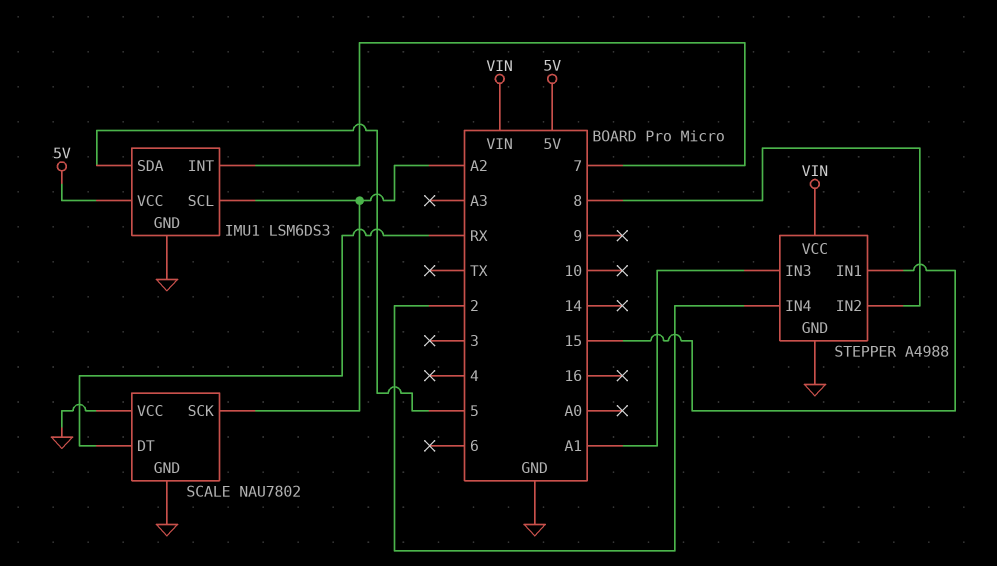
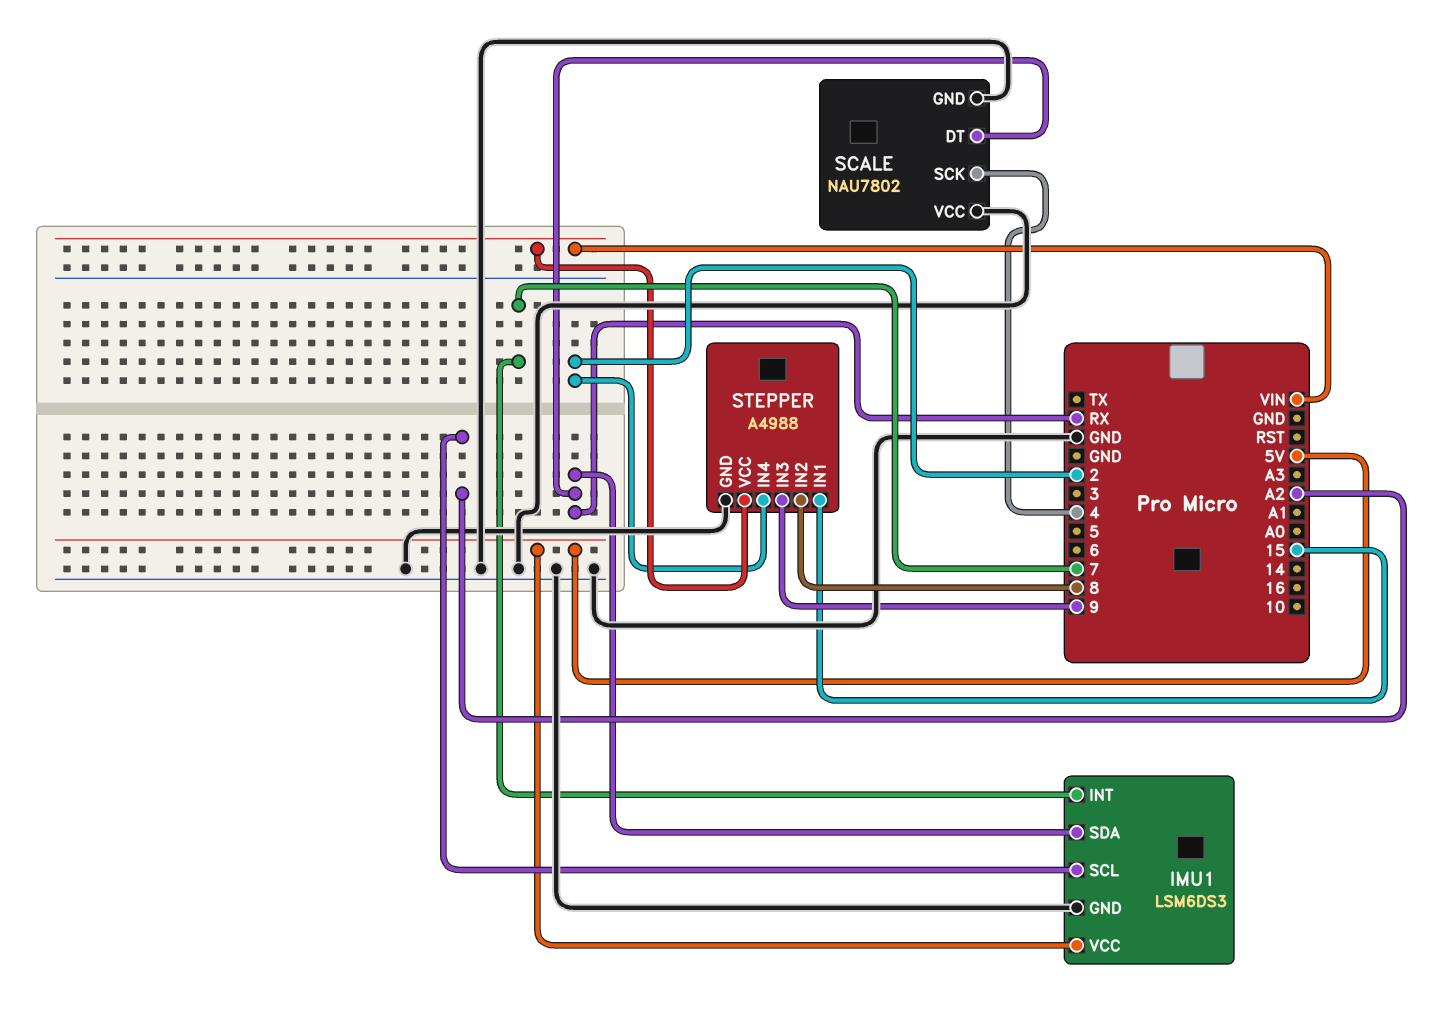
IMU1 pin SDA: 5 -> RX
SCALE pin SCK: A2 -> 4
STEPPER pin IN3: A1 -> 9

